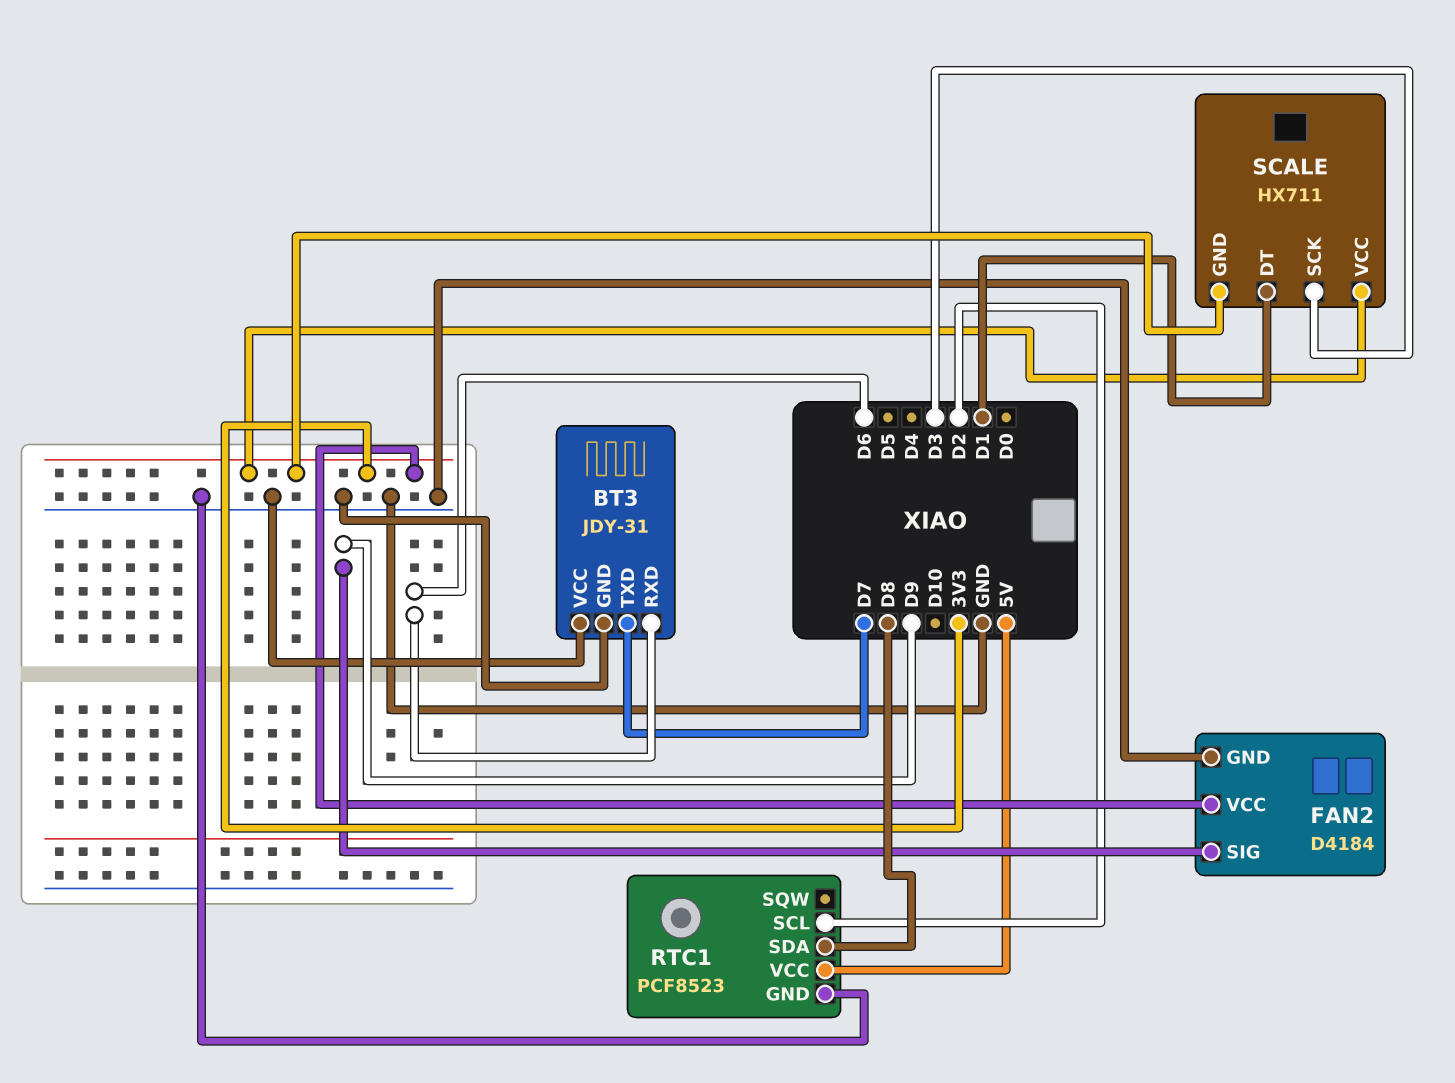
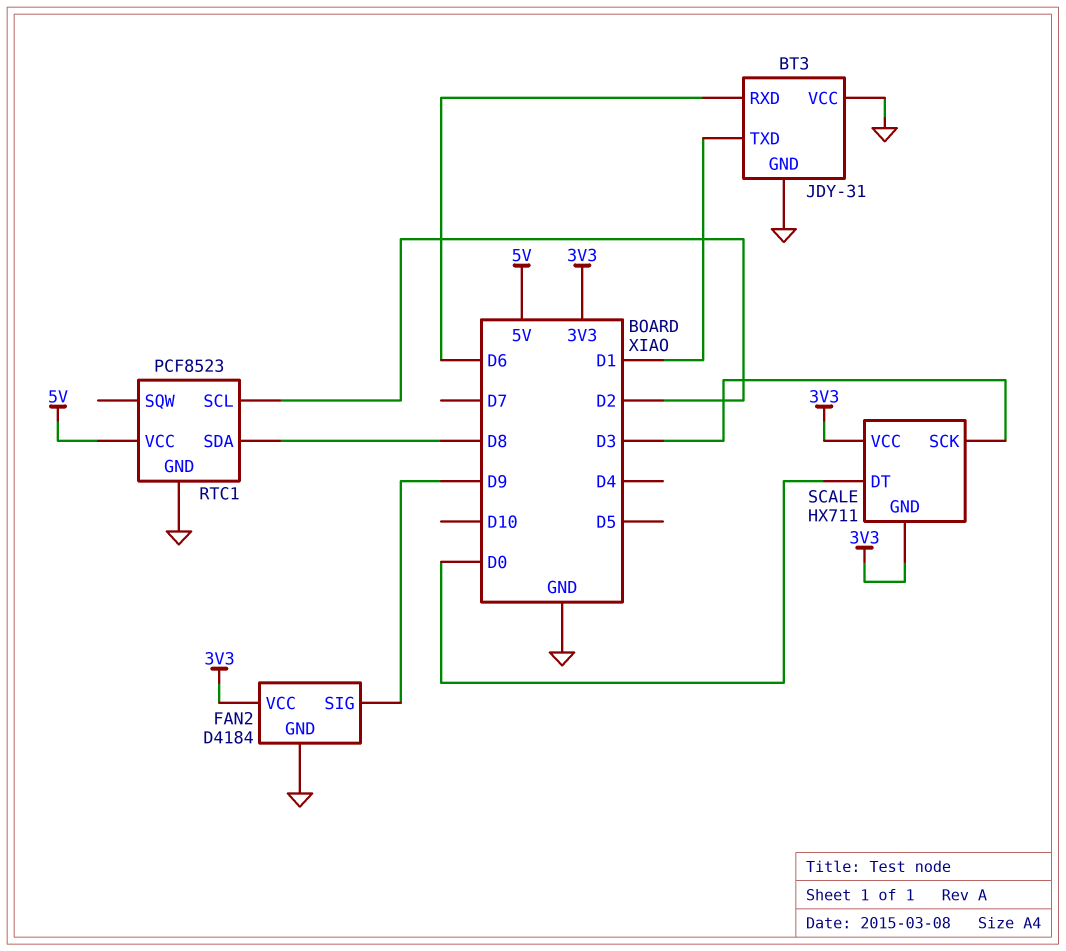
BT3 pin TXD: D7 -> D1
SCALE pin DT: D1 -> D0

